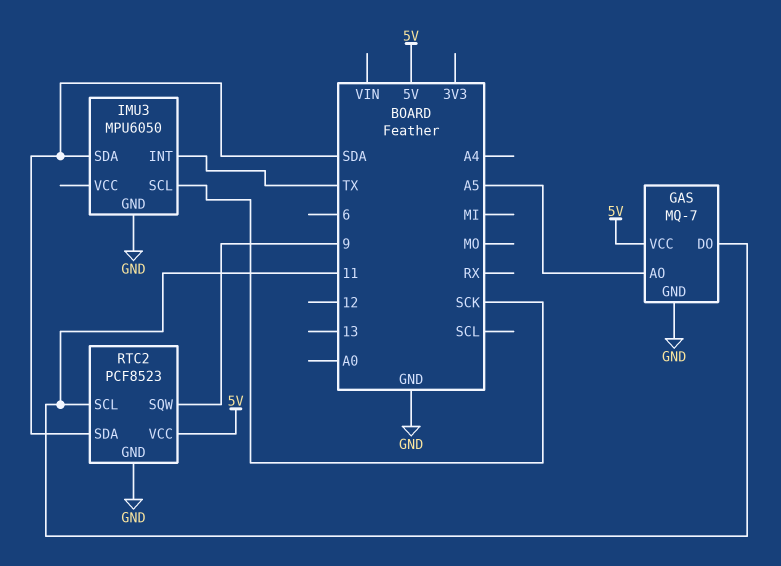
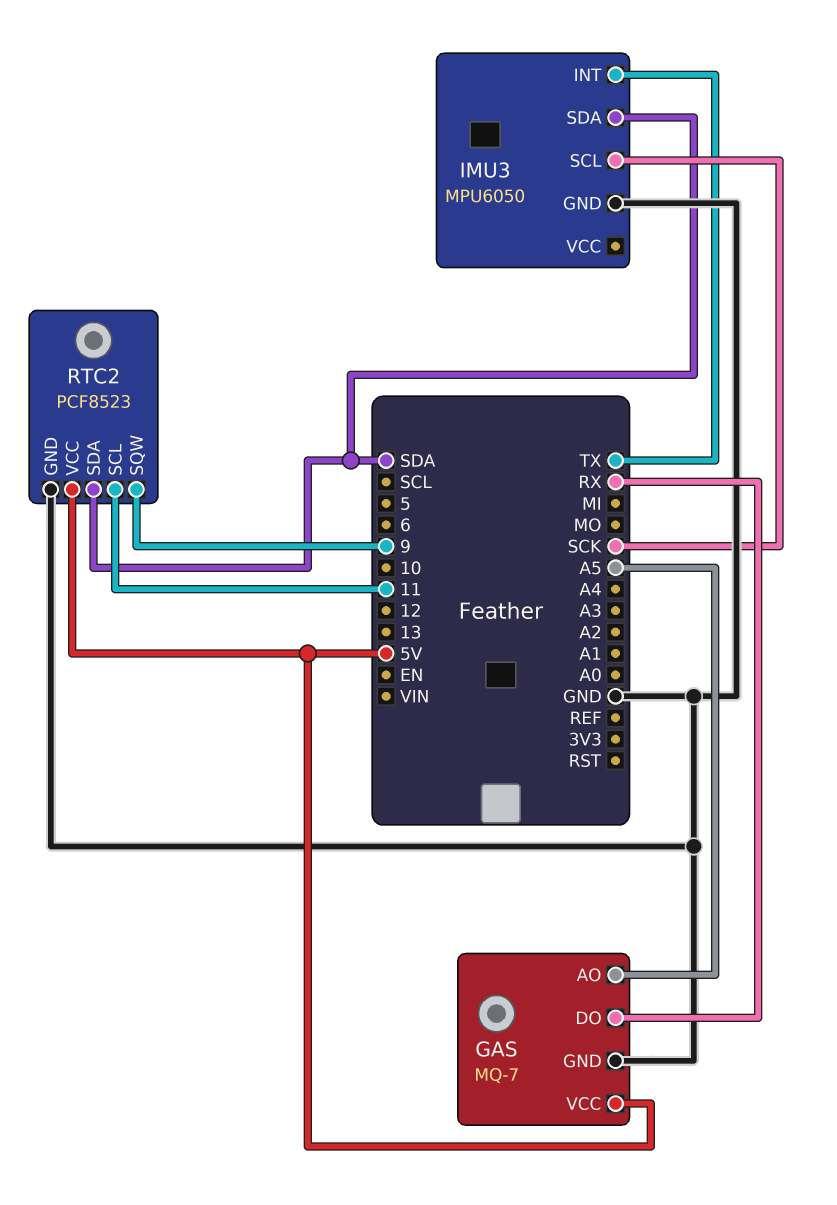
GAS pin DO: 11 -> RX

